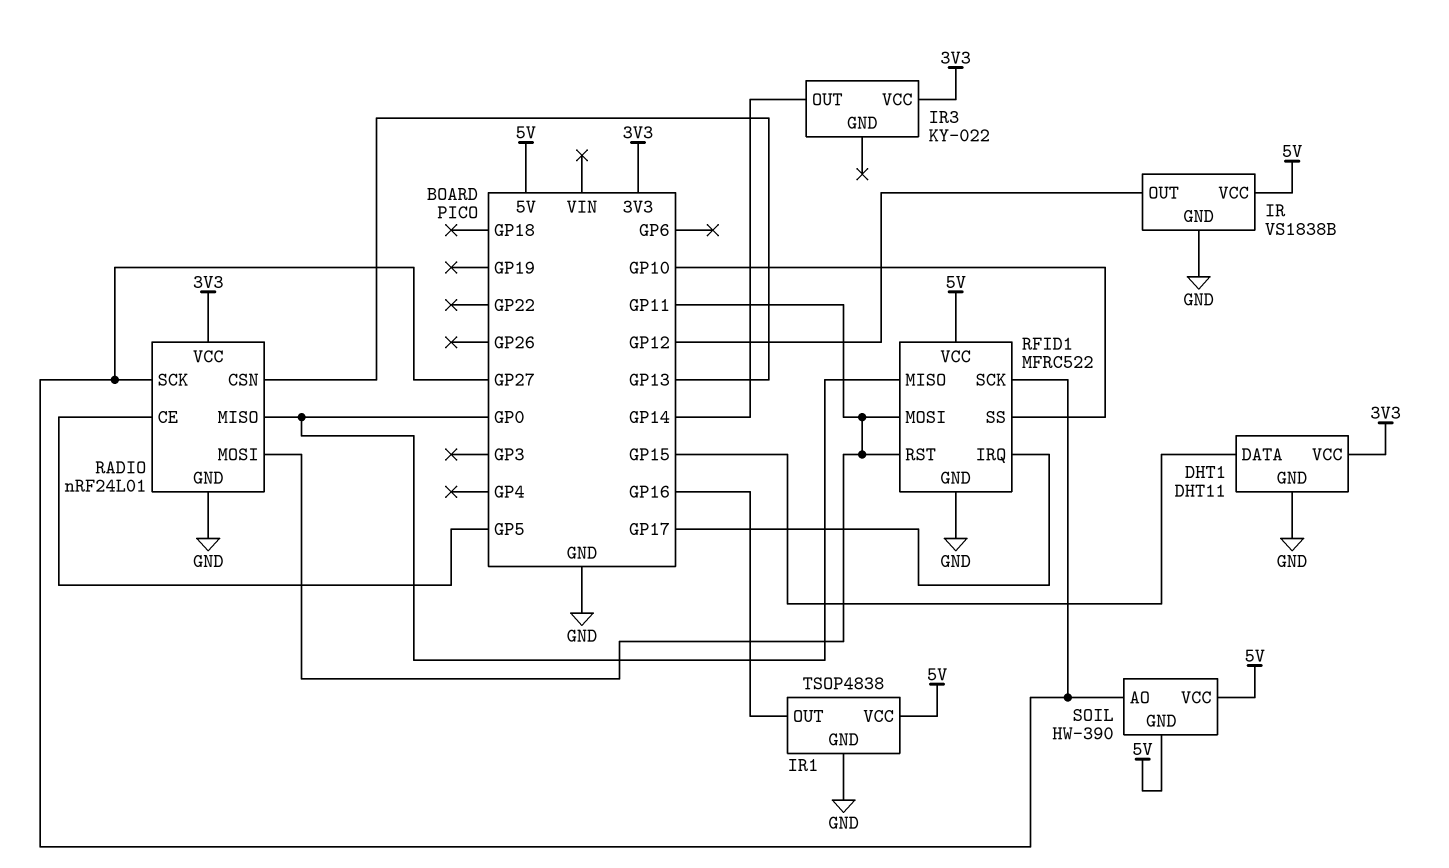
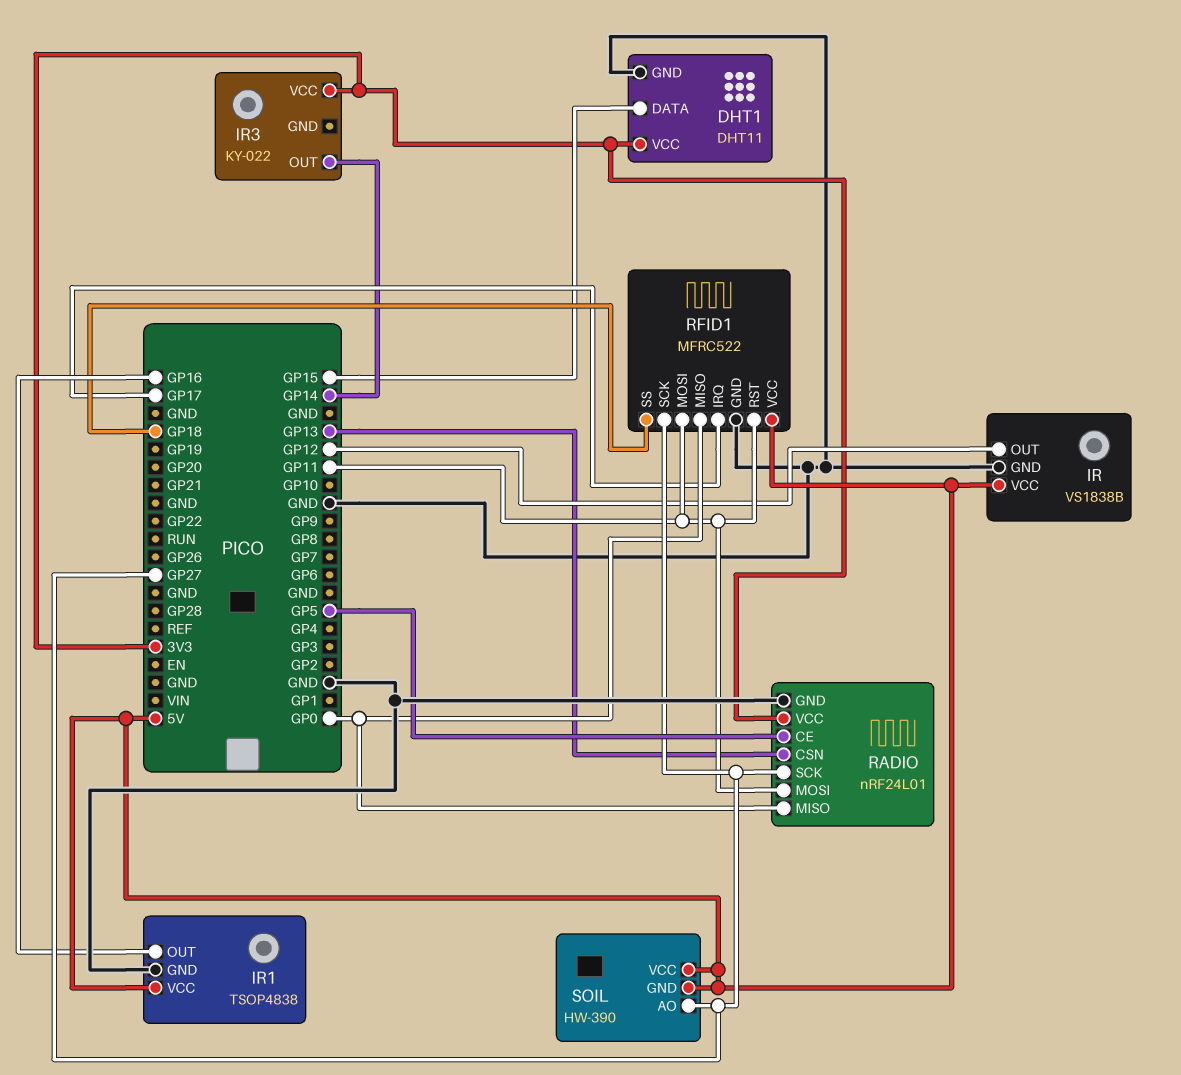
RFID1 pin SS: GP10 -> GP18

